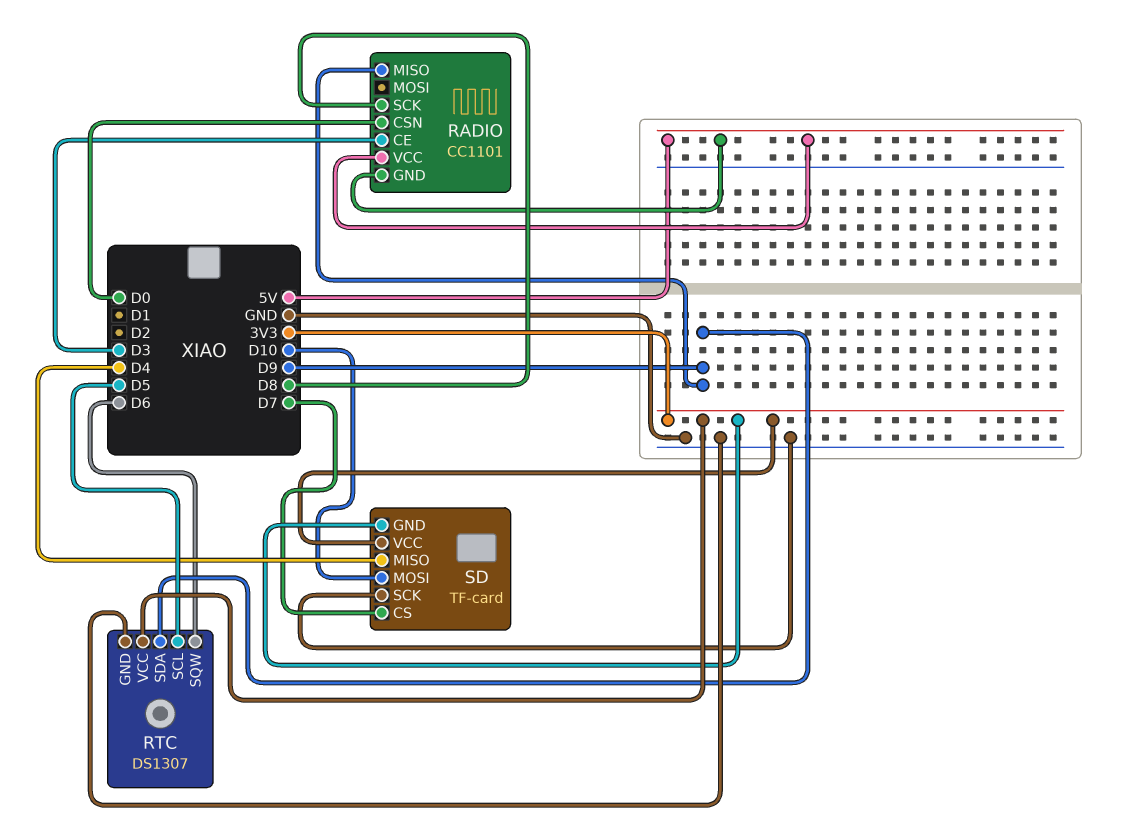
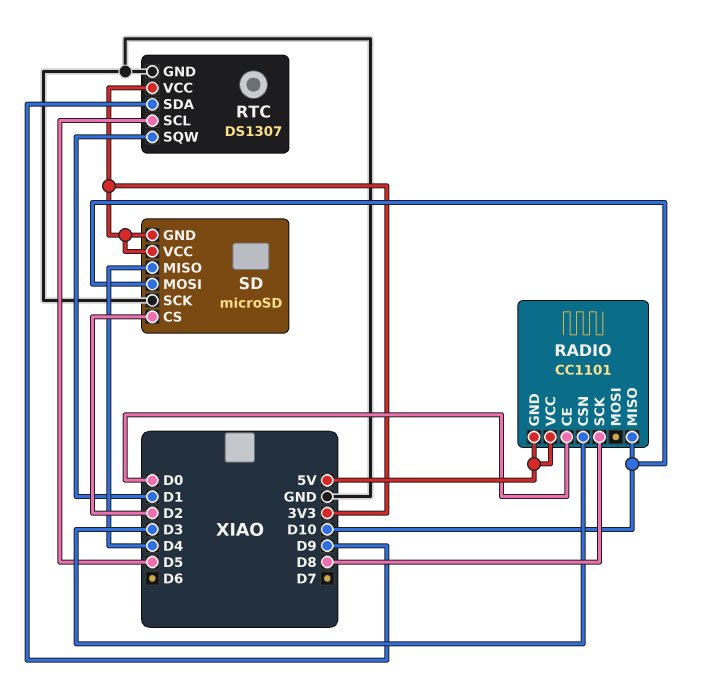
RADIO pin CE: D3 -> D0
RADIO pin CSN: D0 -> D3
RADIO pin MISO: D9 -> D10
RTC pin SQW: D6 -> D1
SD: TF-card -> microSD
SD pin CS: D7 -> D2

